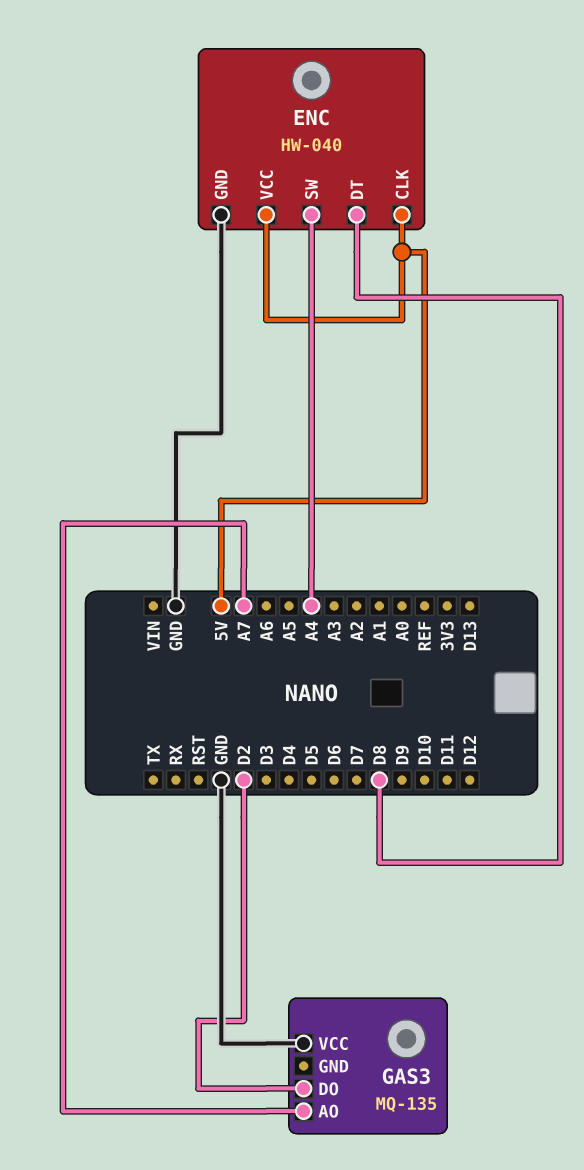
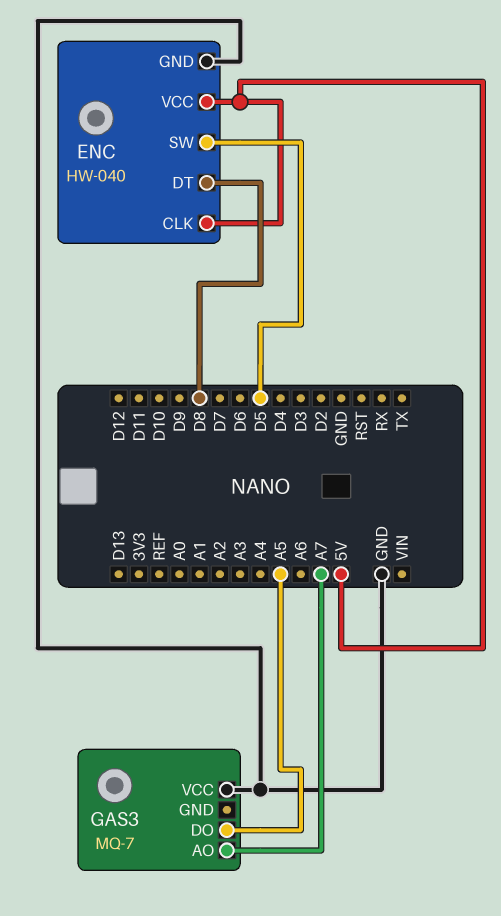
ENC pin SW: A4 -> D5
GAS3: MQ-135 -> MQ-7
GAS3 pin DO: D2 -> A5

